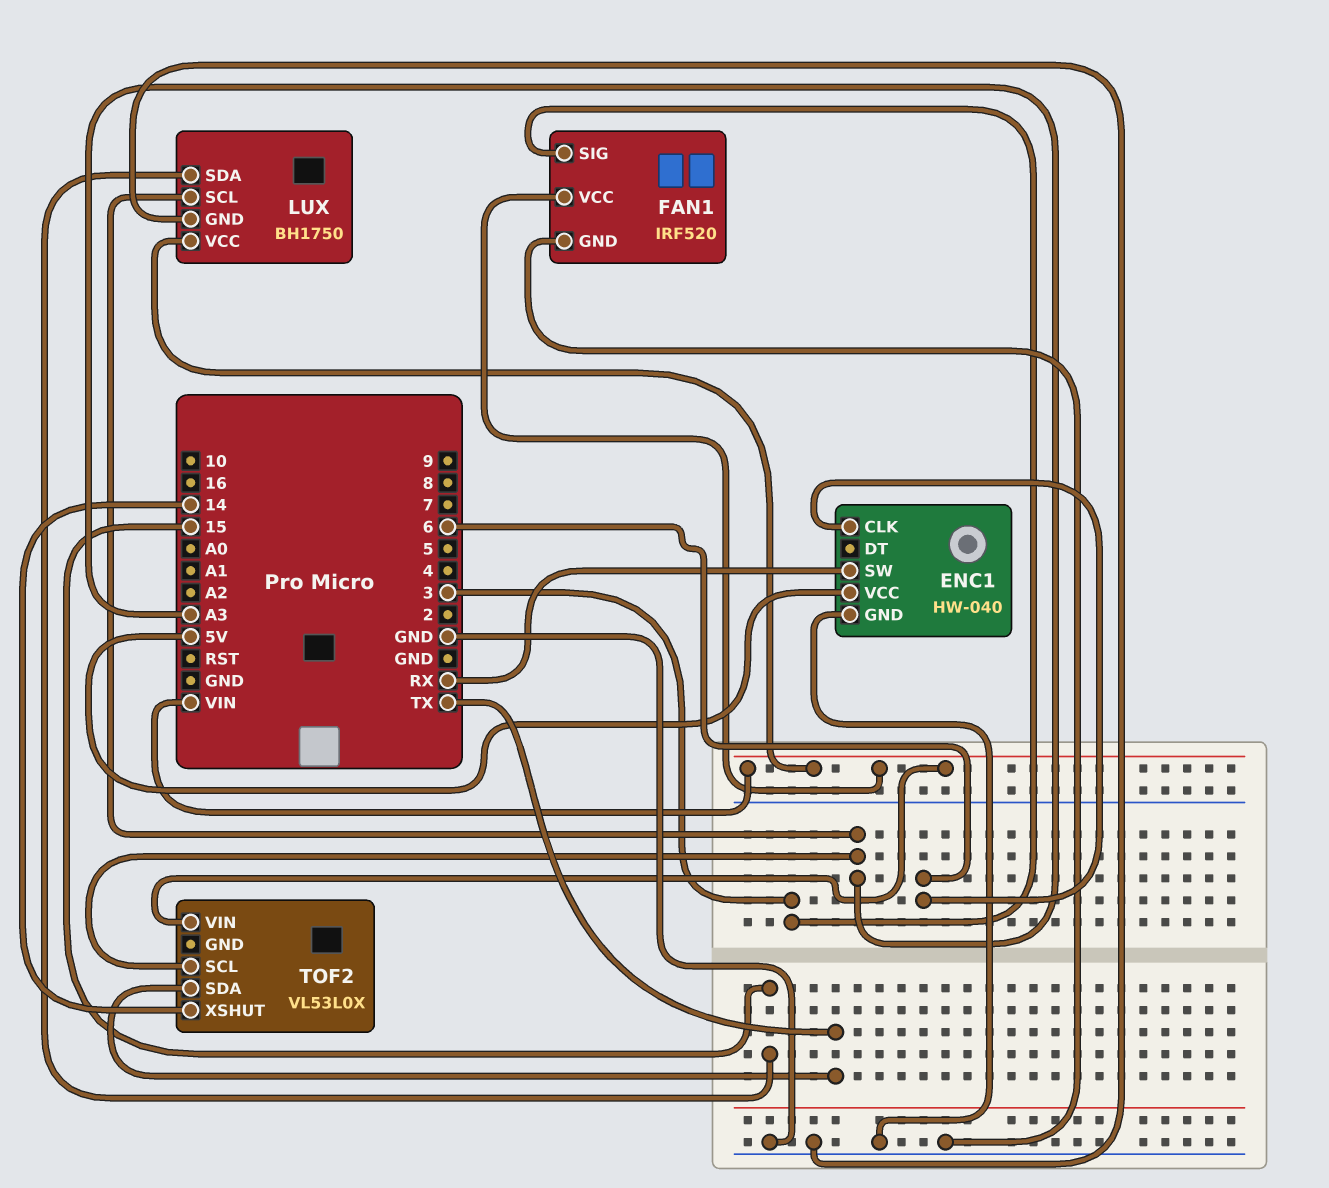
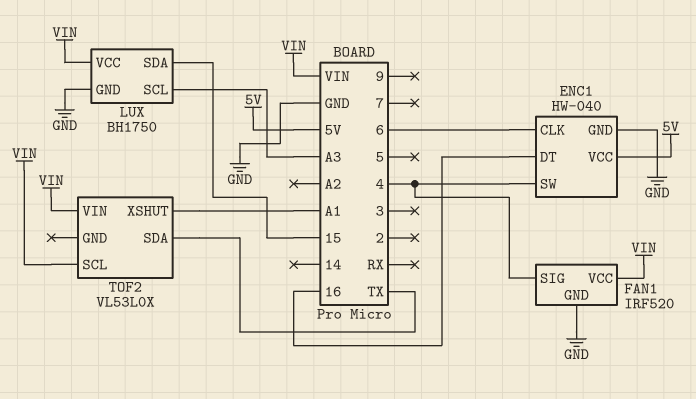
ENC1 pin DT: none -> 16
ENC1 pin SW: RX -> 4
FAN1 pin SIG: 3 -> 4
TOF2 pin SCL: A3 -> VIN
TOF2 pin XSHUT: 14 -> A1

